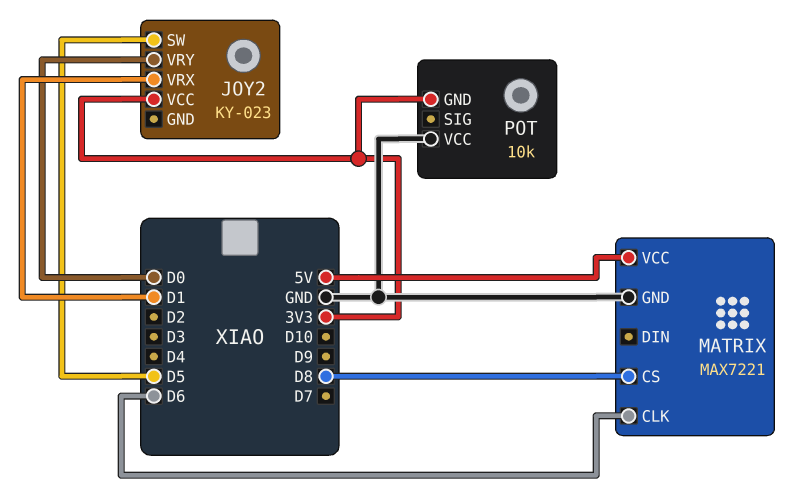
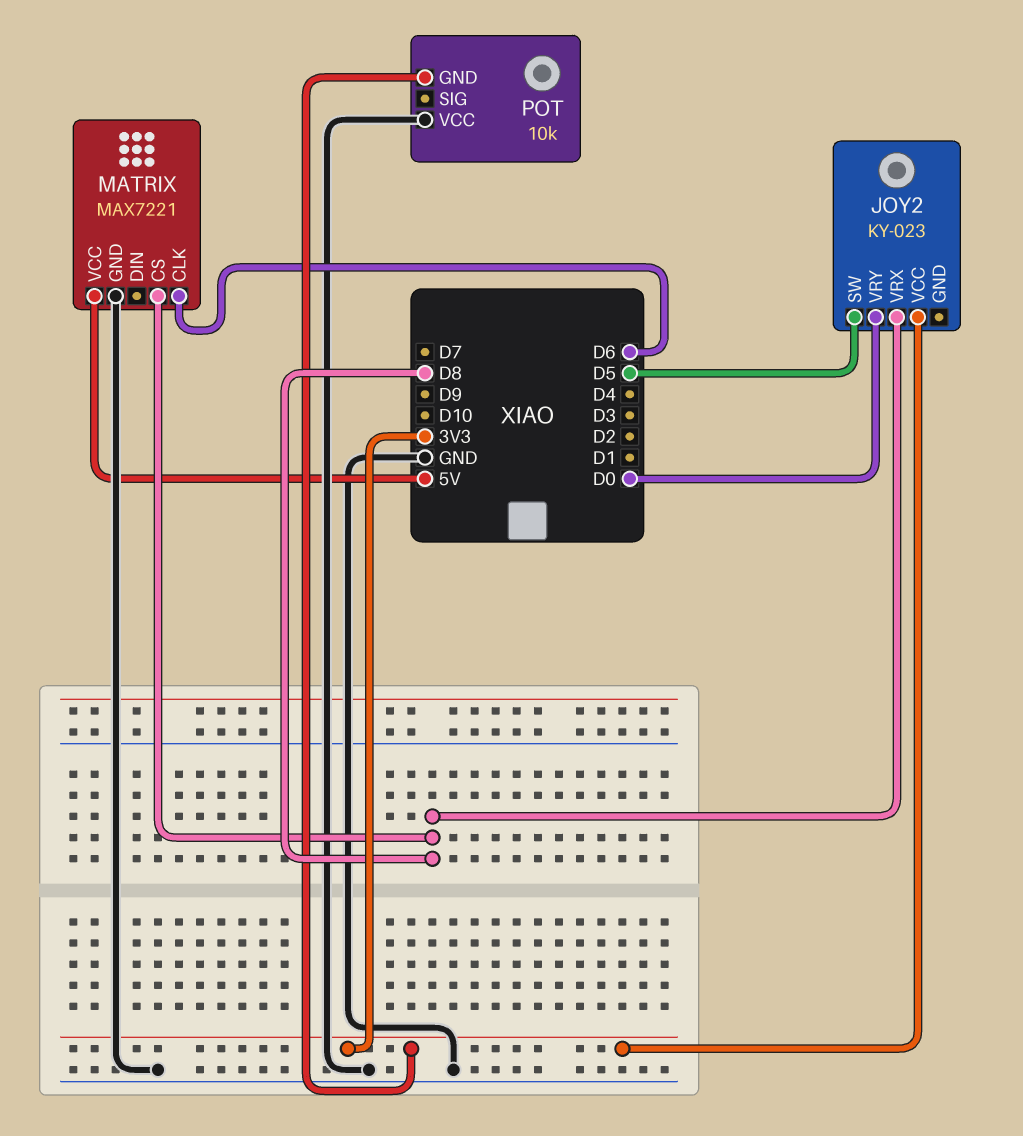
JOY2 pin VRX: D1 -> D8

